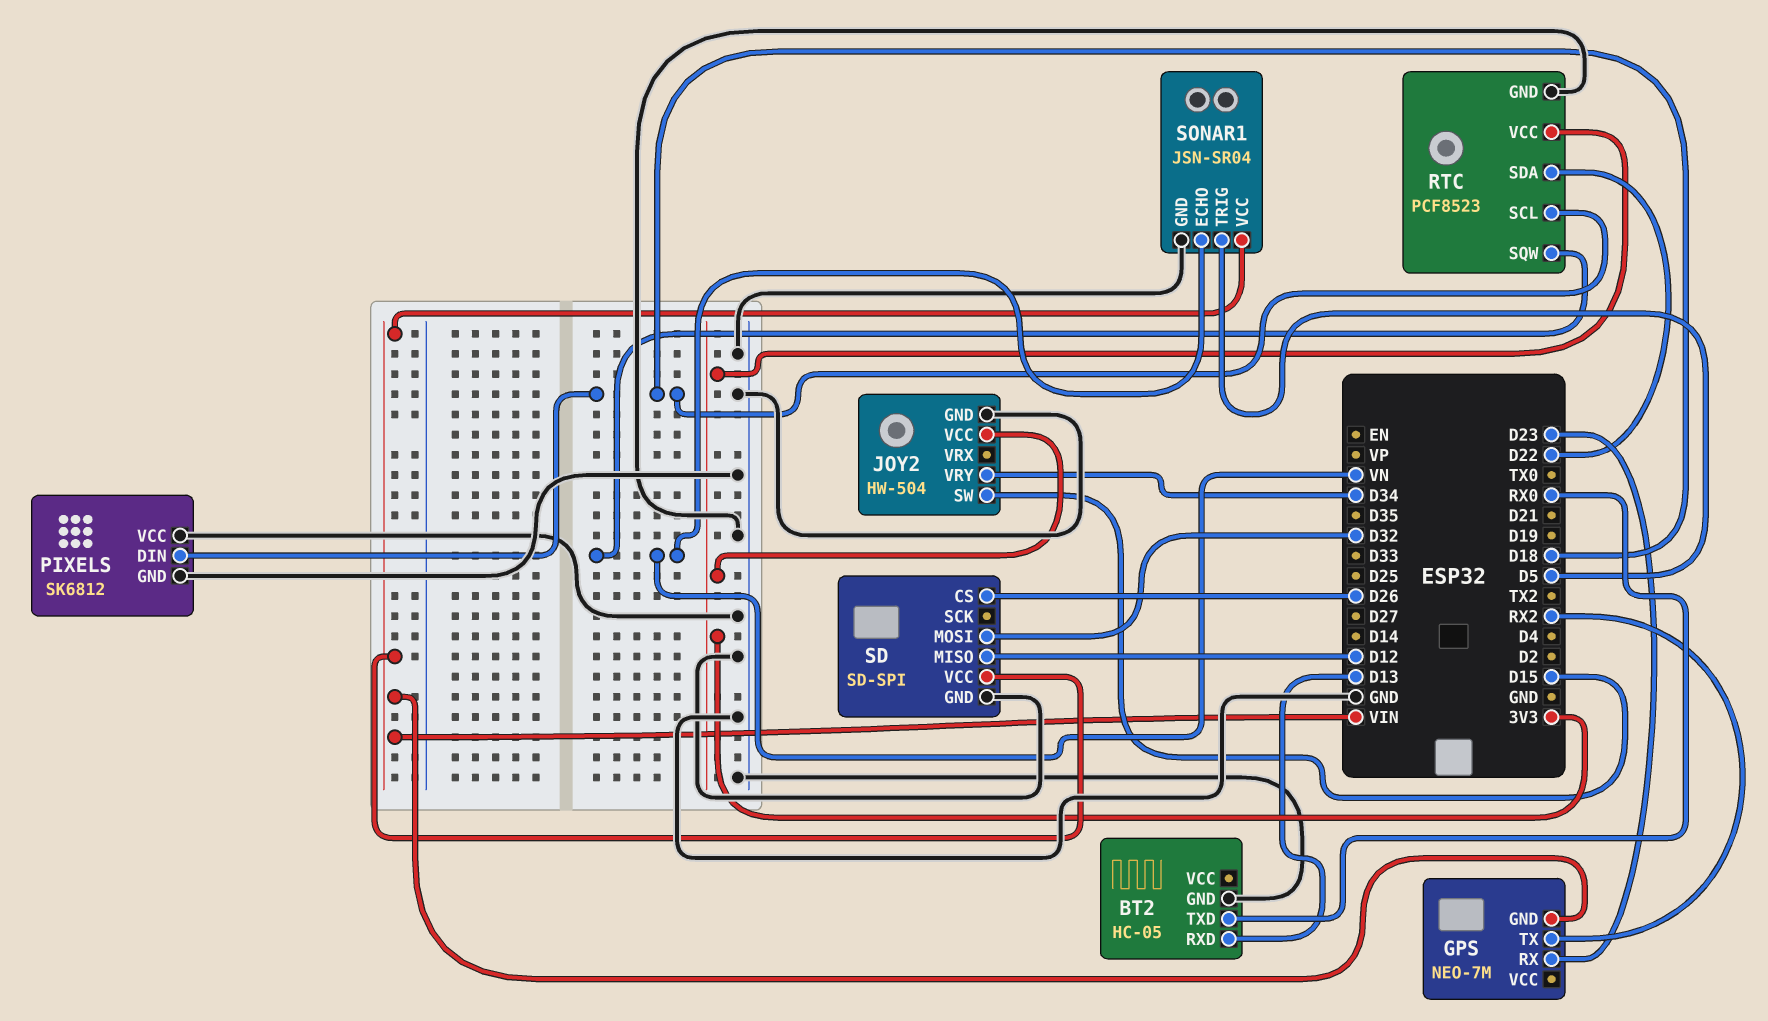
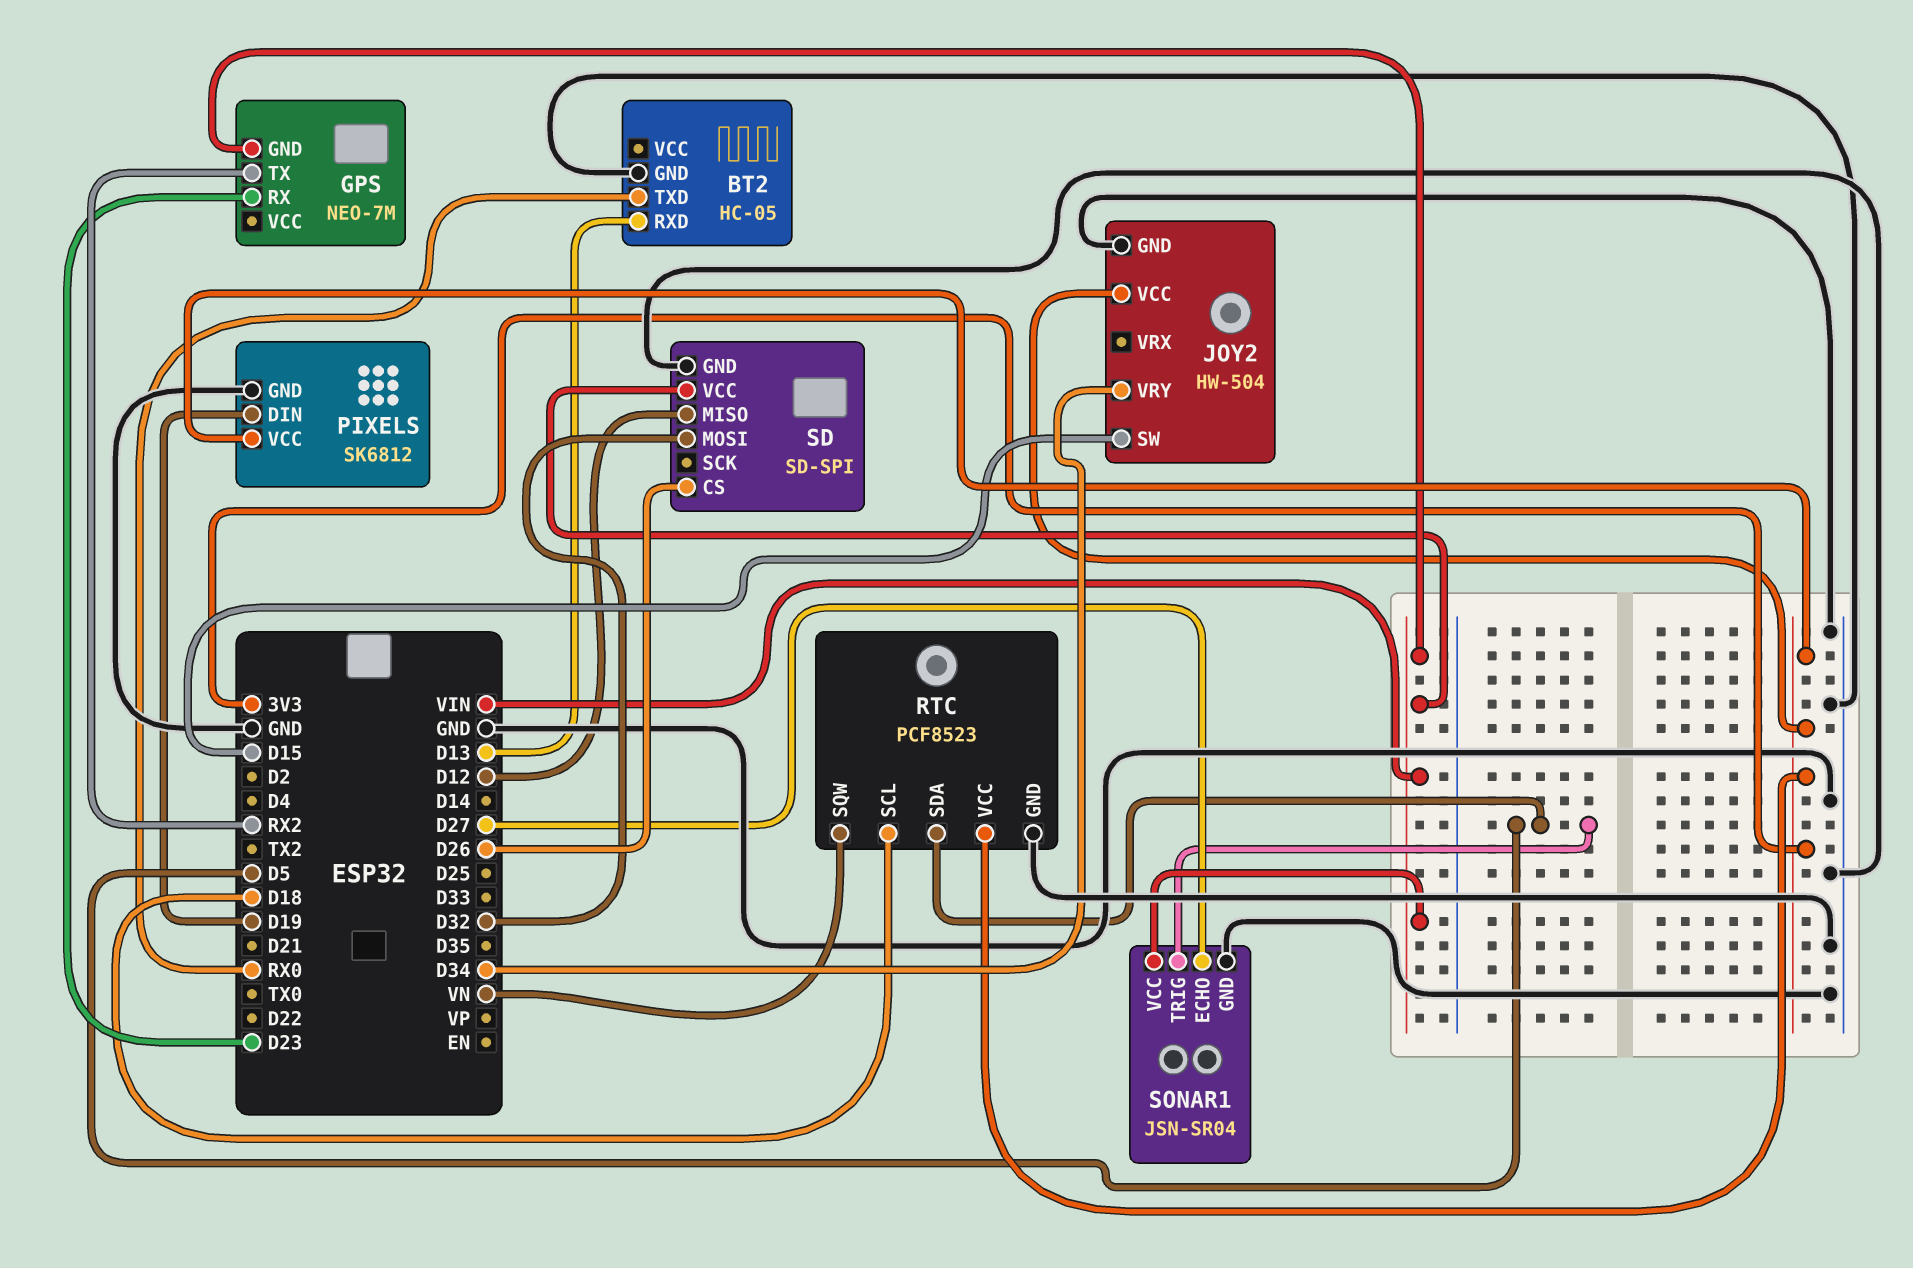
PIXELS pin DIN: D18 -> D19
PIXELS pin VCC: GND -> 3V3
RTC pin SDA: D22 -> D5
SONAR1 pin ECHO: VN -> D27

